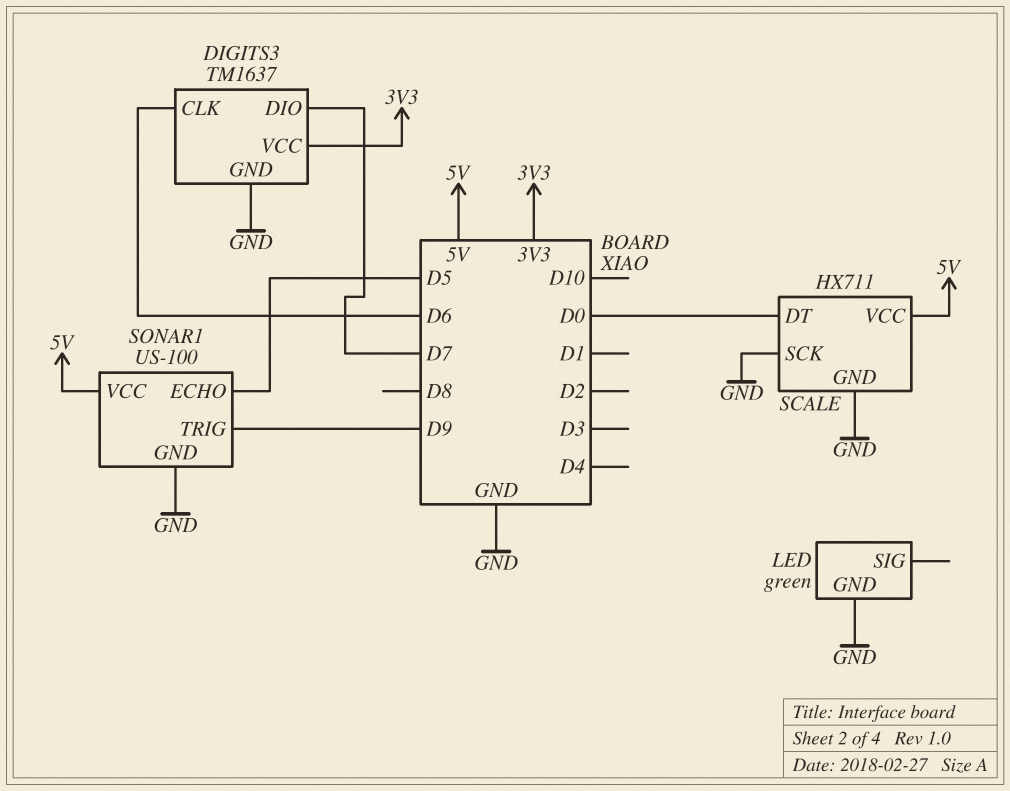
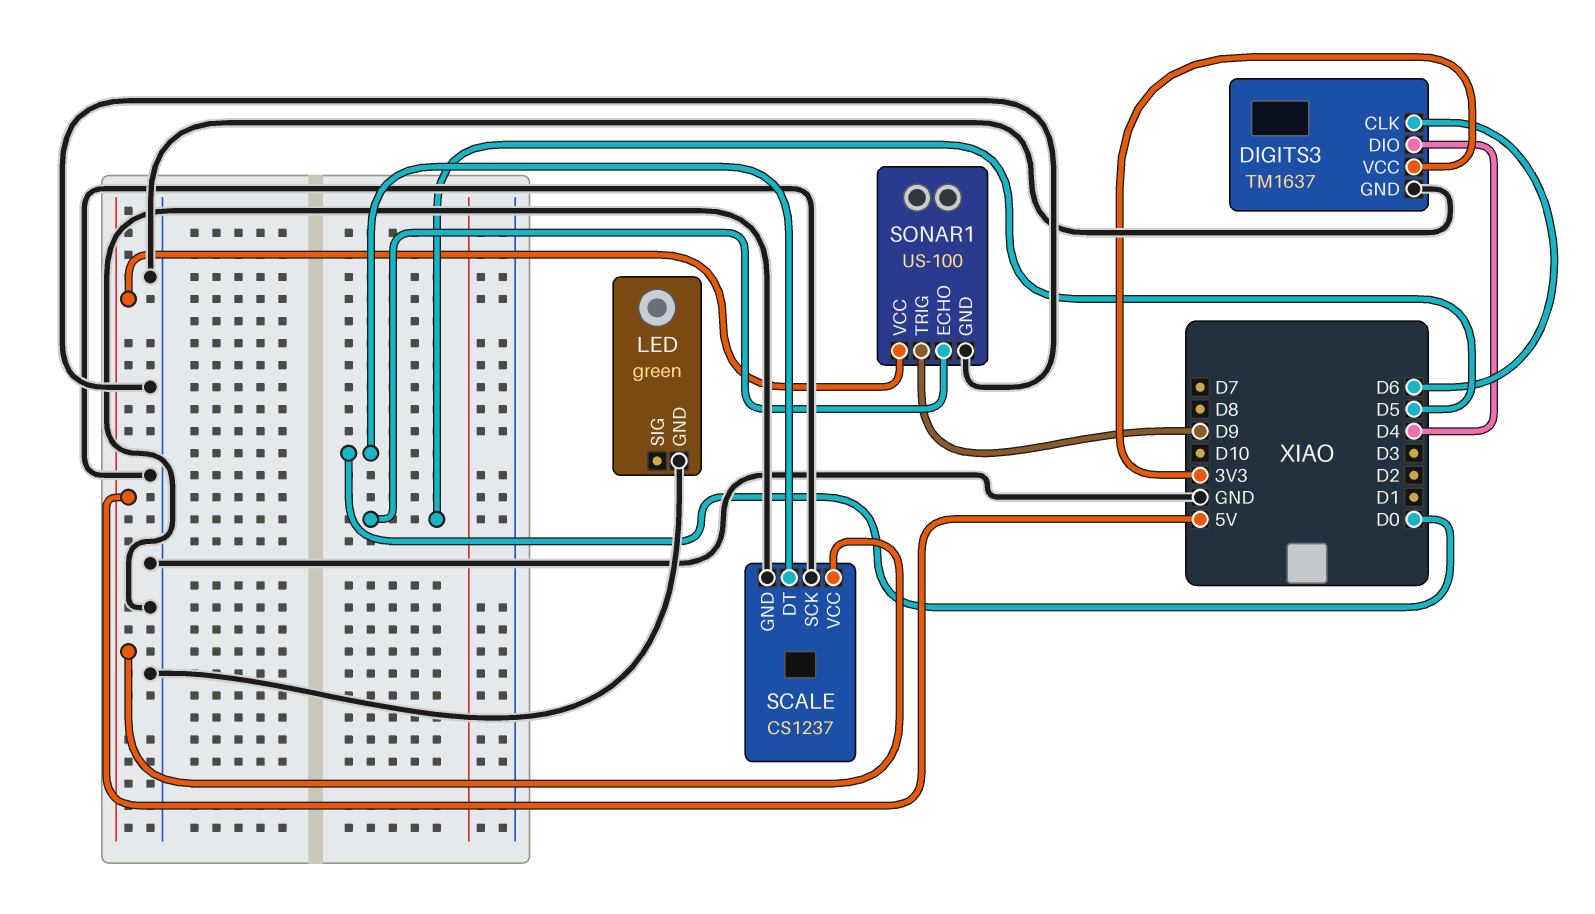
DIGITS3 pin DIO: D7 -> D4
SCALE: HX711 -> CS1237

